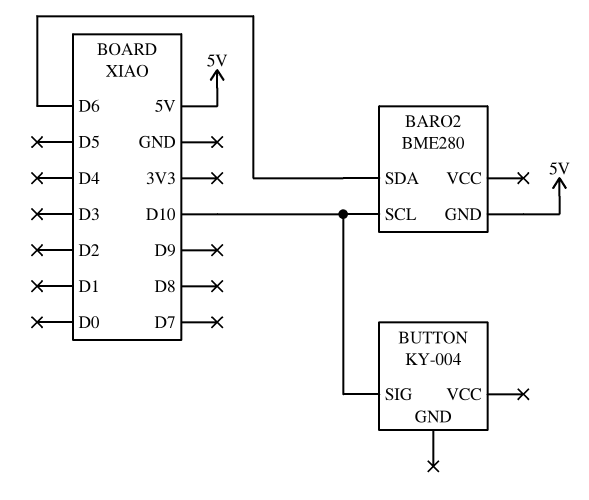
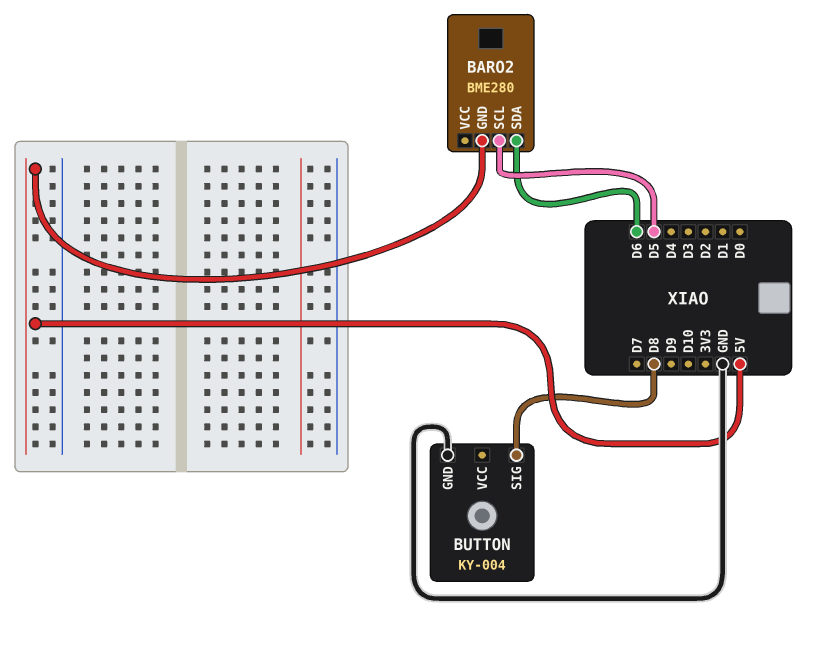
BARO2 pin SCL: D10 -> D5
BUTTON pin GND: none -> GND
BUTTON pin SIG: D10 -> D8

